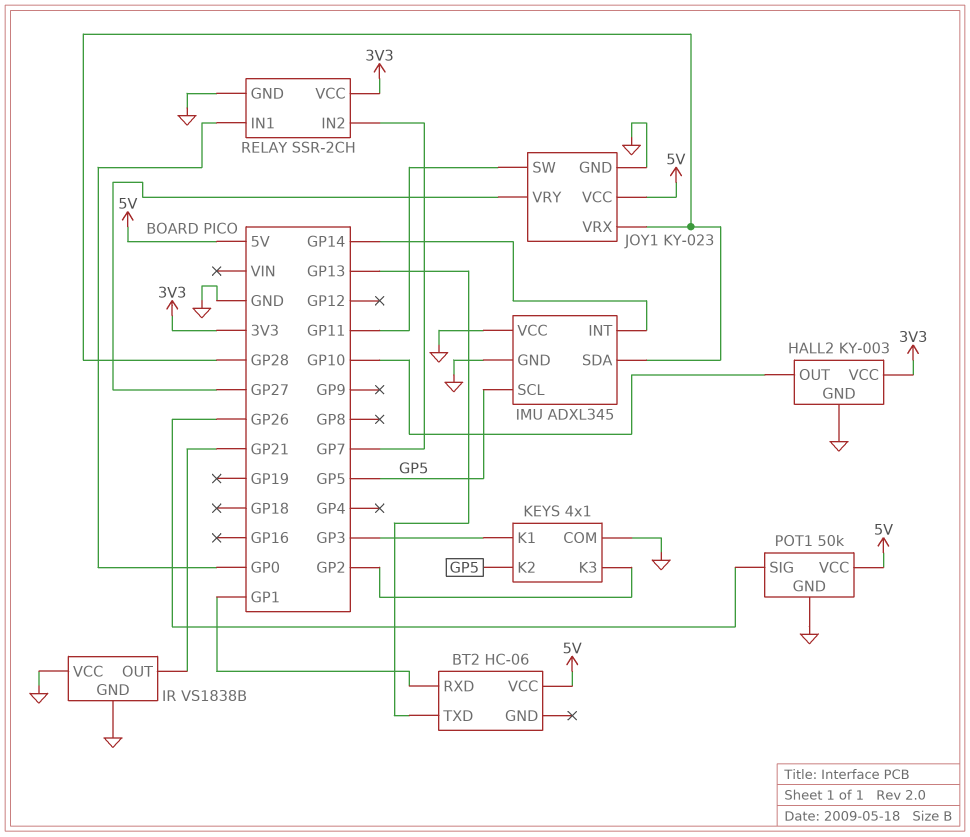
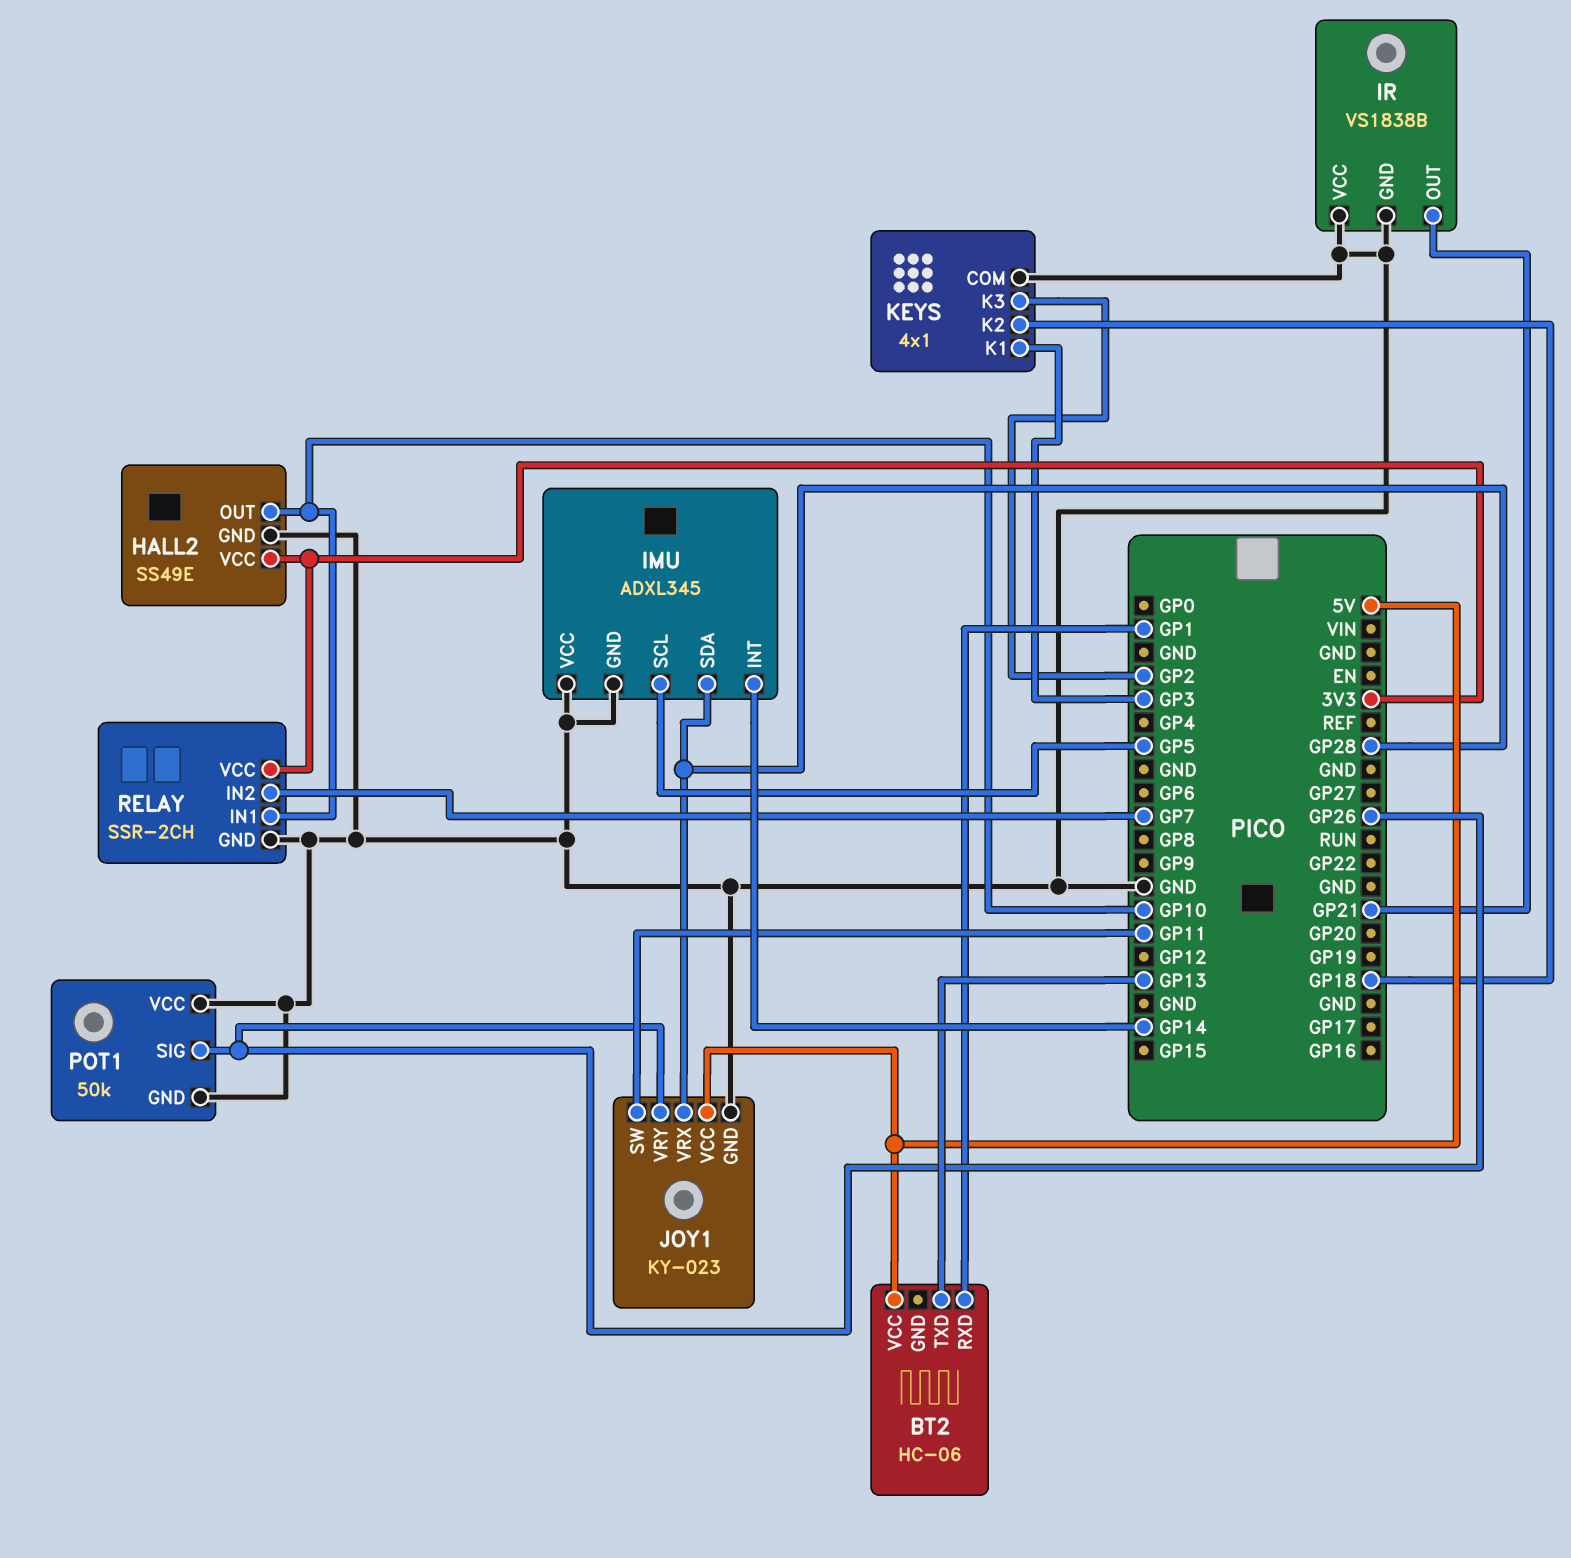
HALL2: KY-003 -> SS49E
JOY1 pin VRY: GP27 -> GP26
KEYS pin K2: GP5 -> GP18
POT1 pin VCC: 5V -> GND
RELAY pin IN1: GP0 -> GP10

